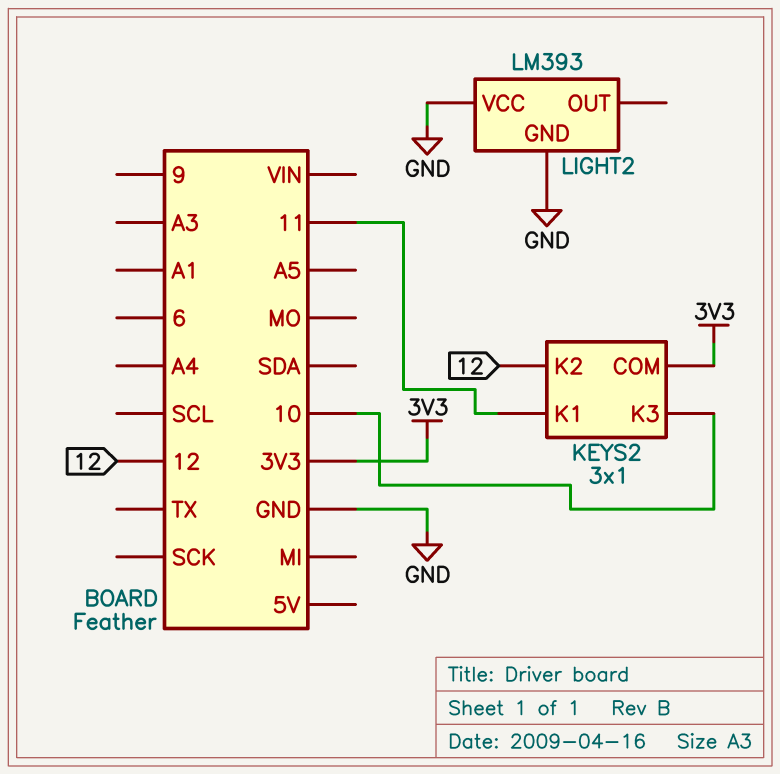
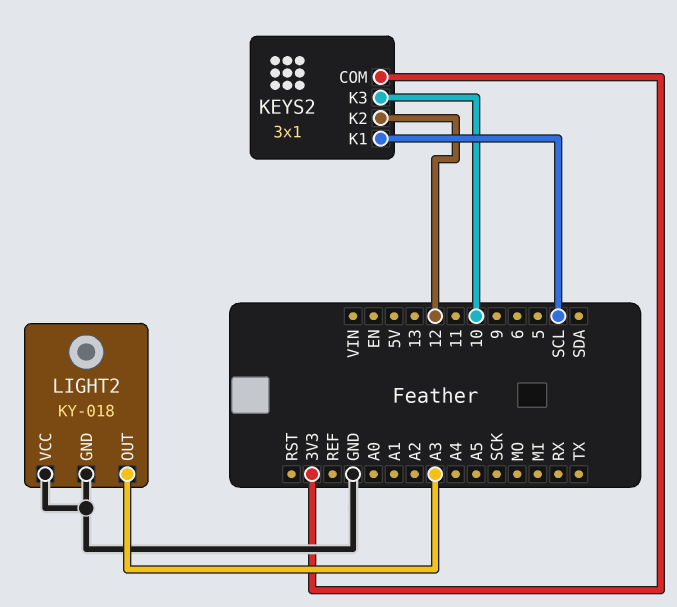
KEYS2 pin K1: 11 -> SCL
LIGHT2: LM393 -> KY-018
LIGHT2 pin OUT: none -> A3

